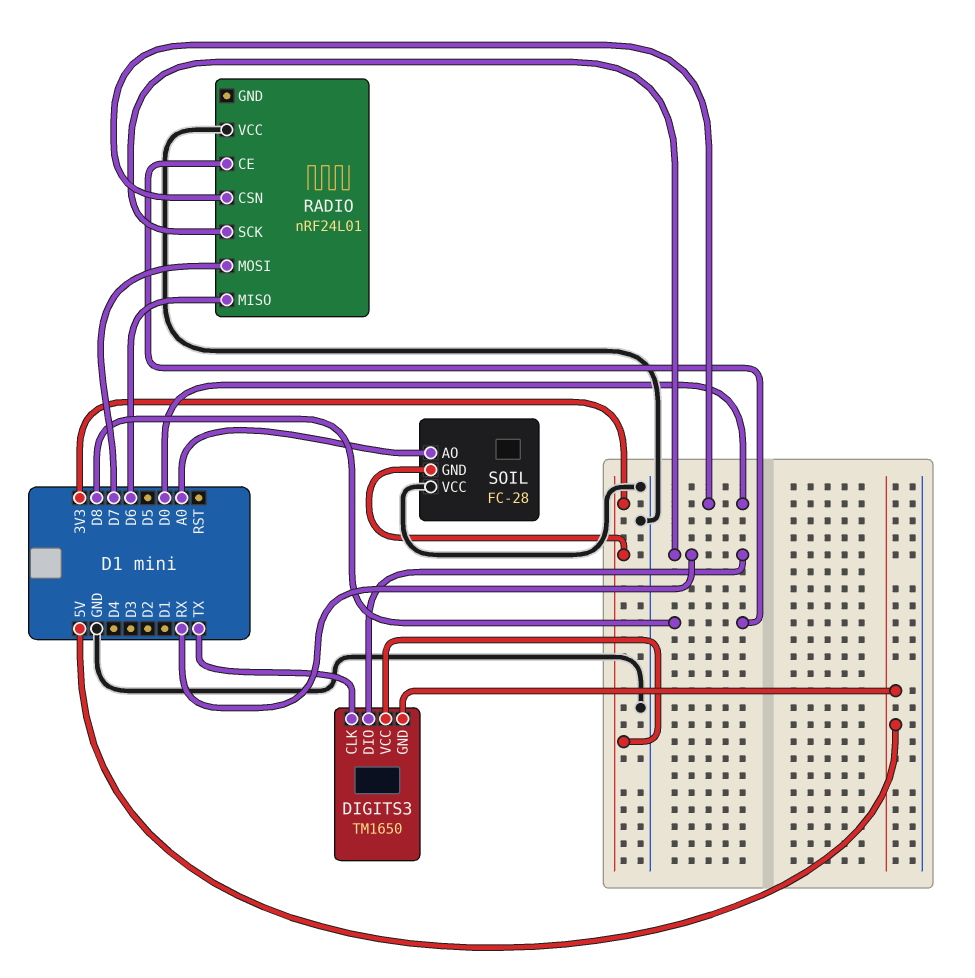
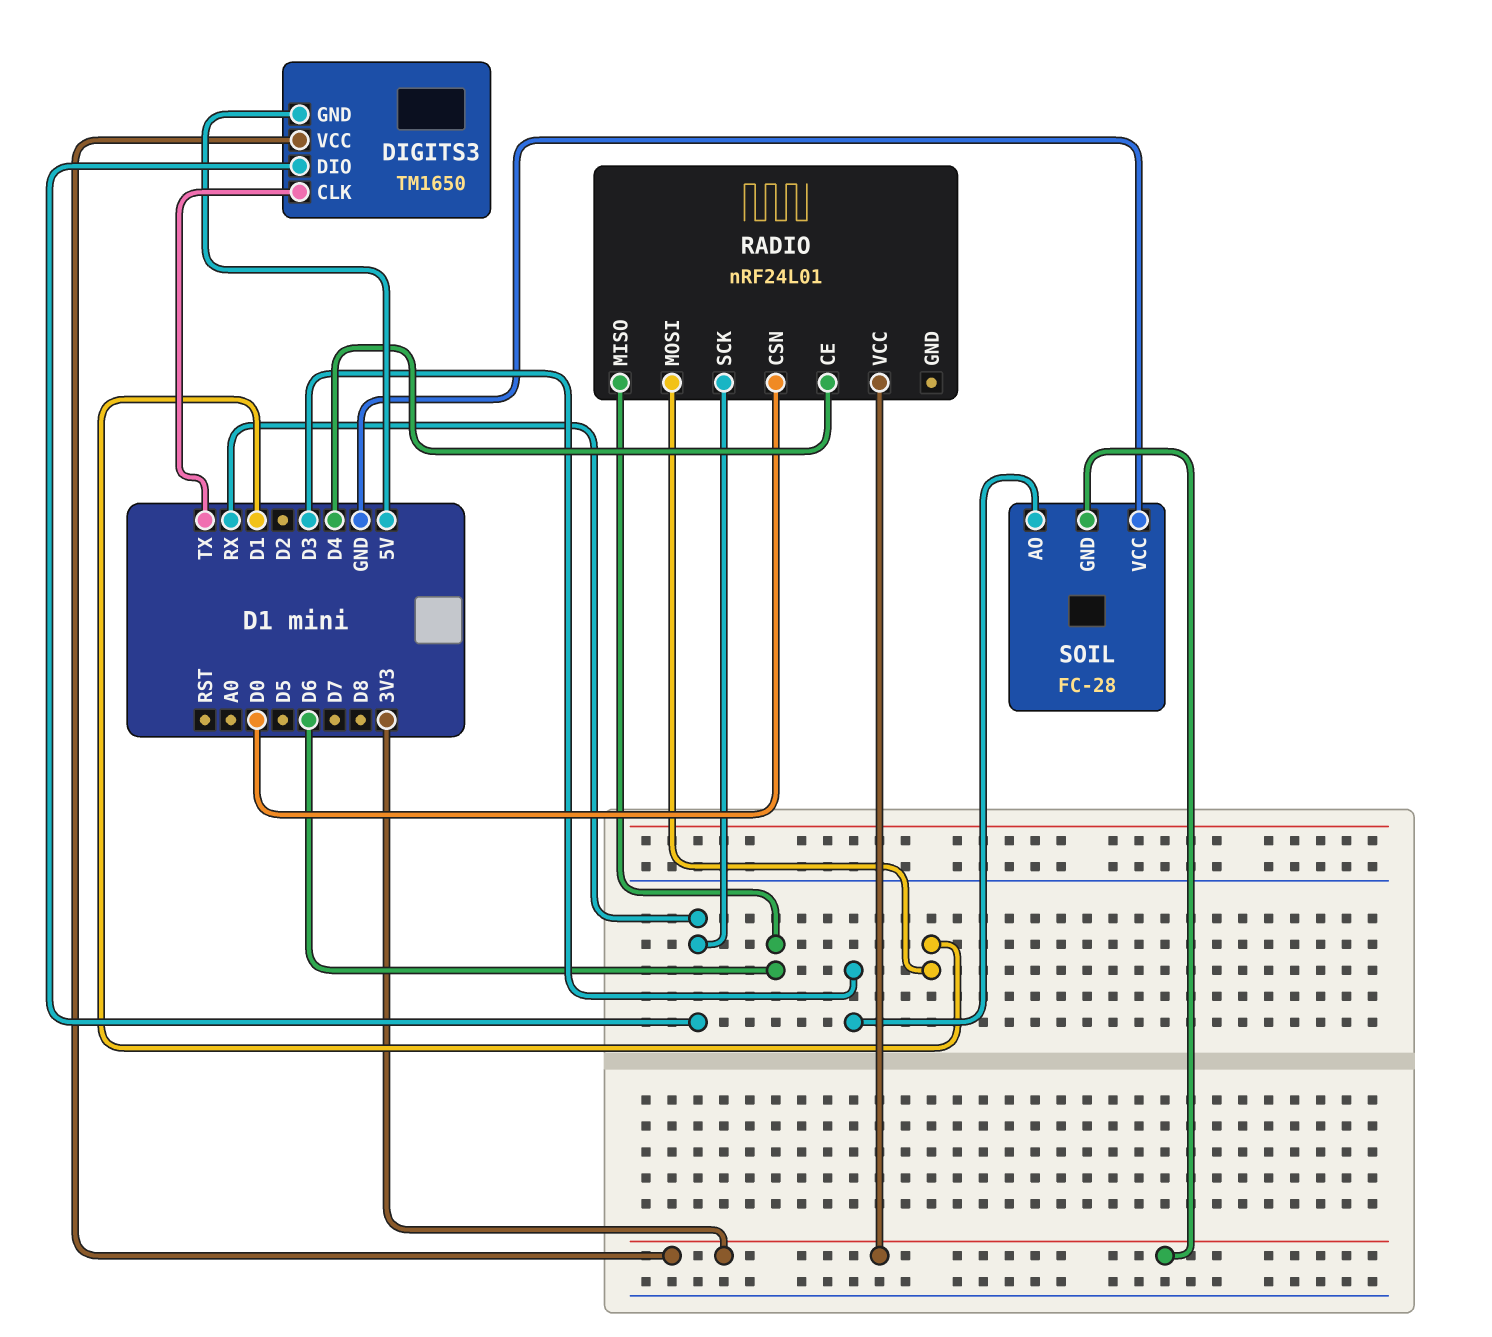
RADIO pin CE: D8 -> D4
RADIO pin MOSI: D7 -> D1
RADIO pin VCC: GND -> 3V3
SOIL pin AO: A0 -> D3

